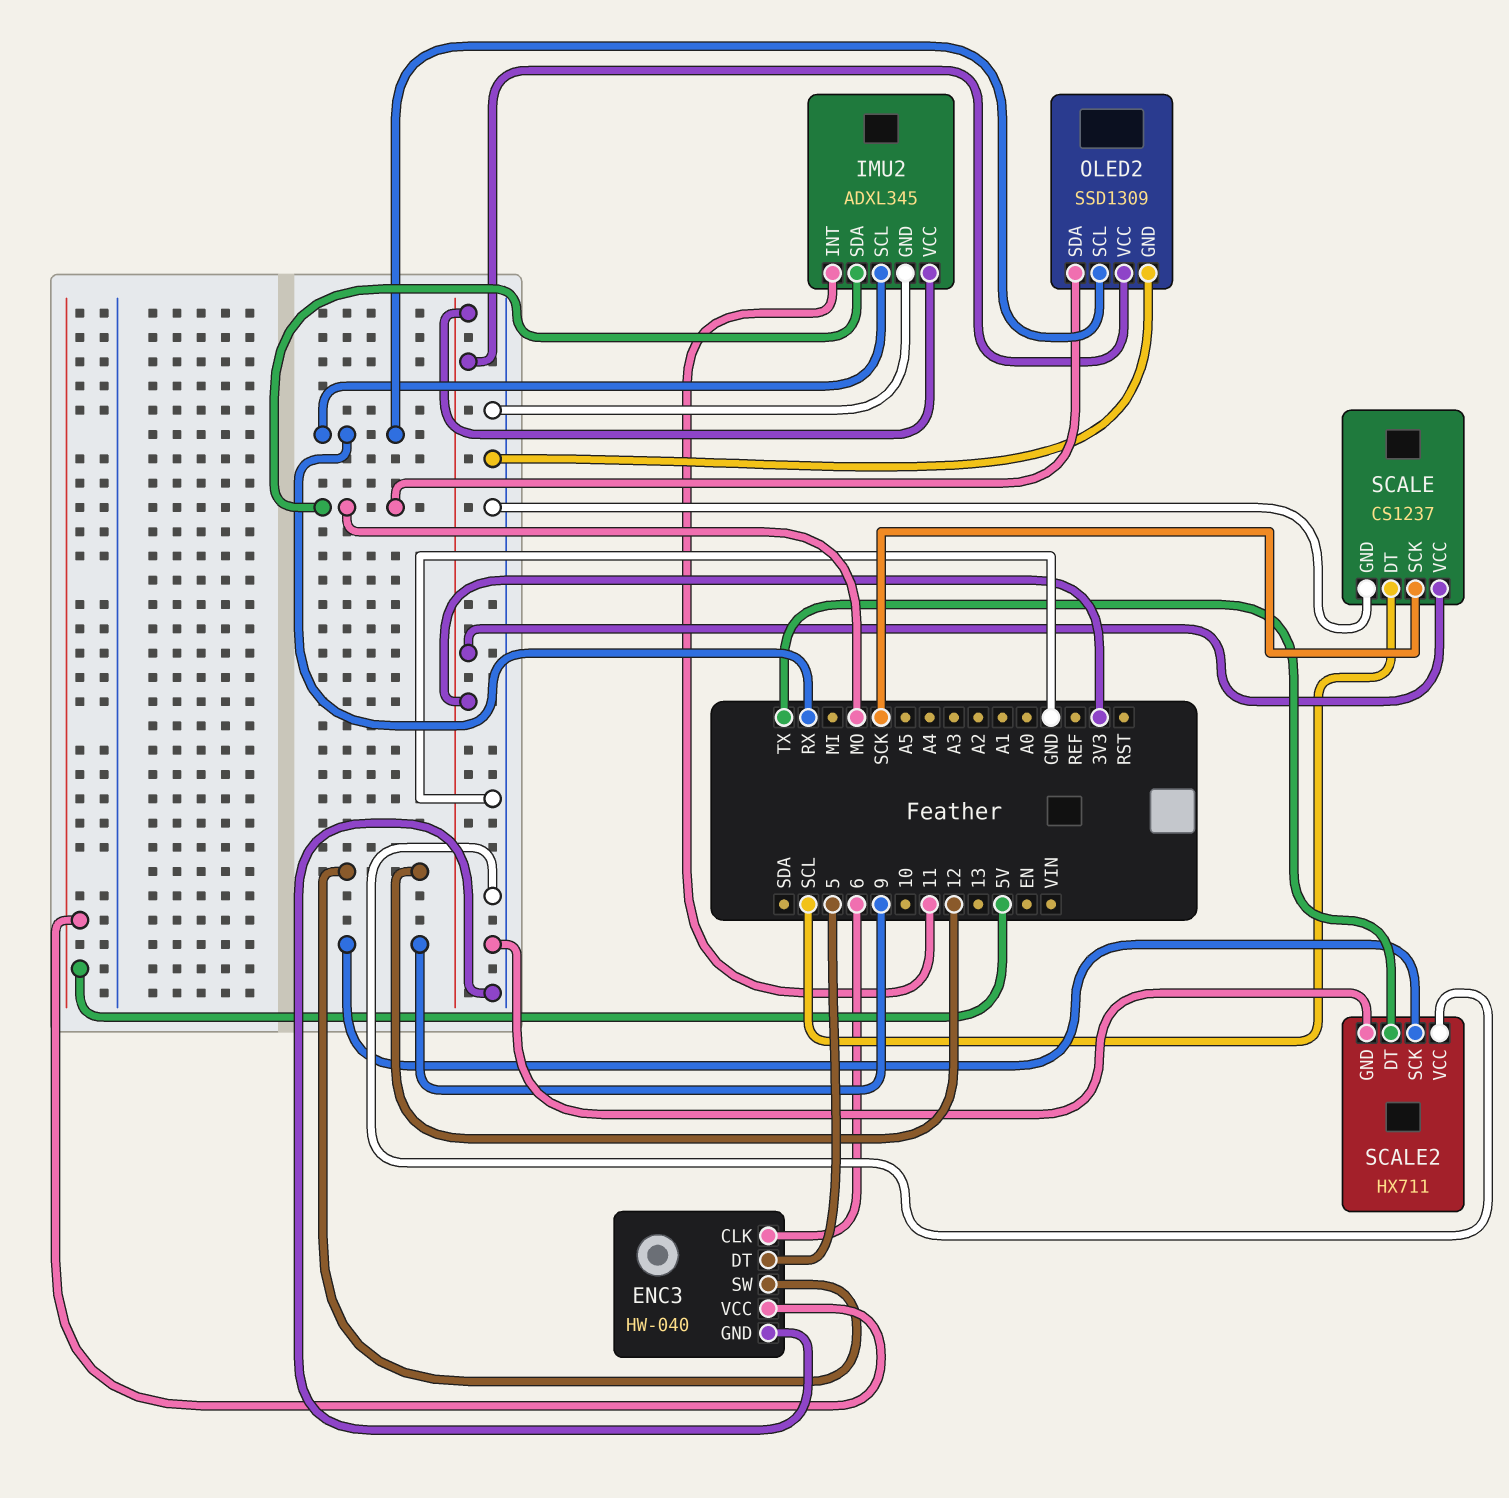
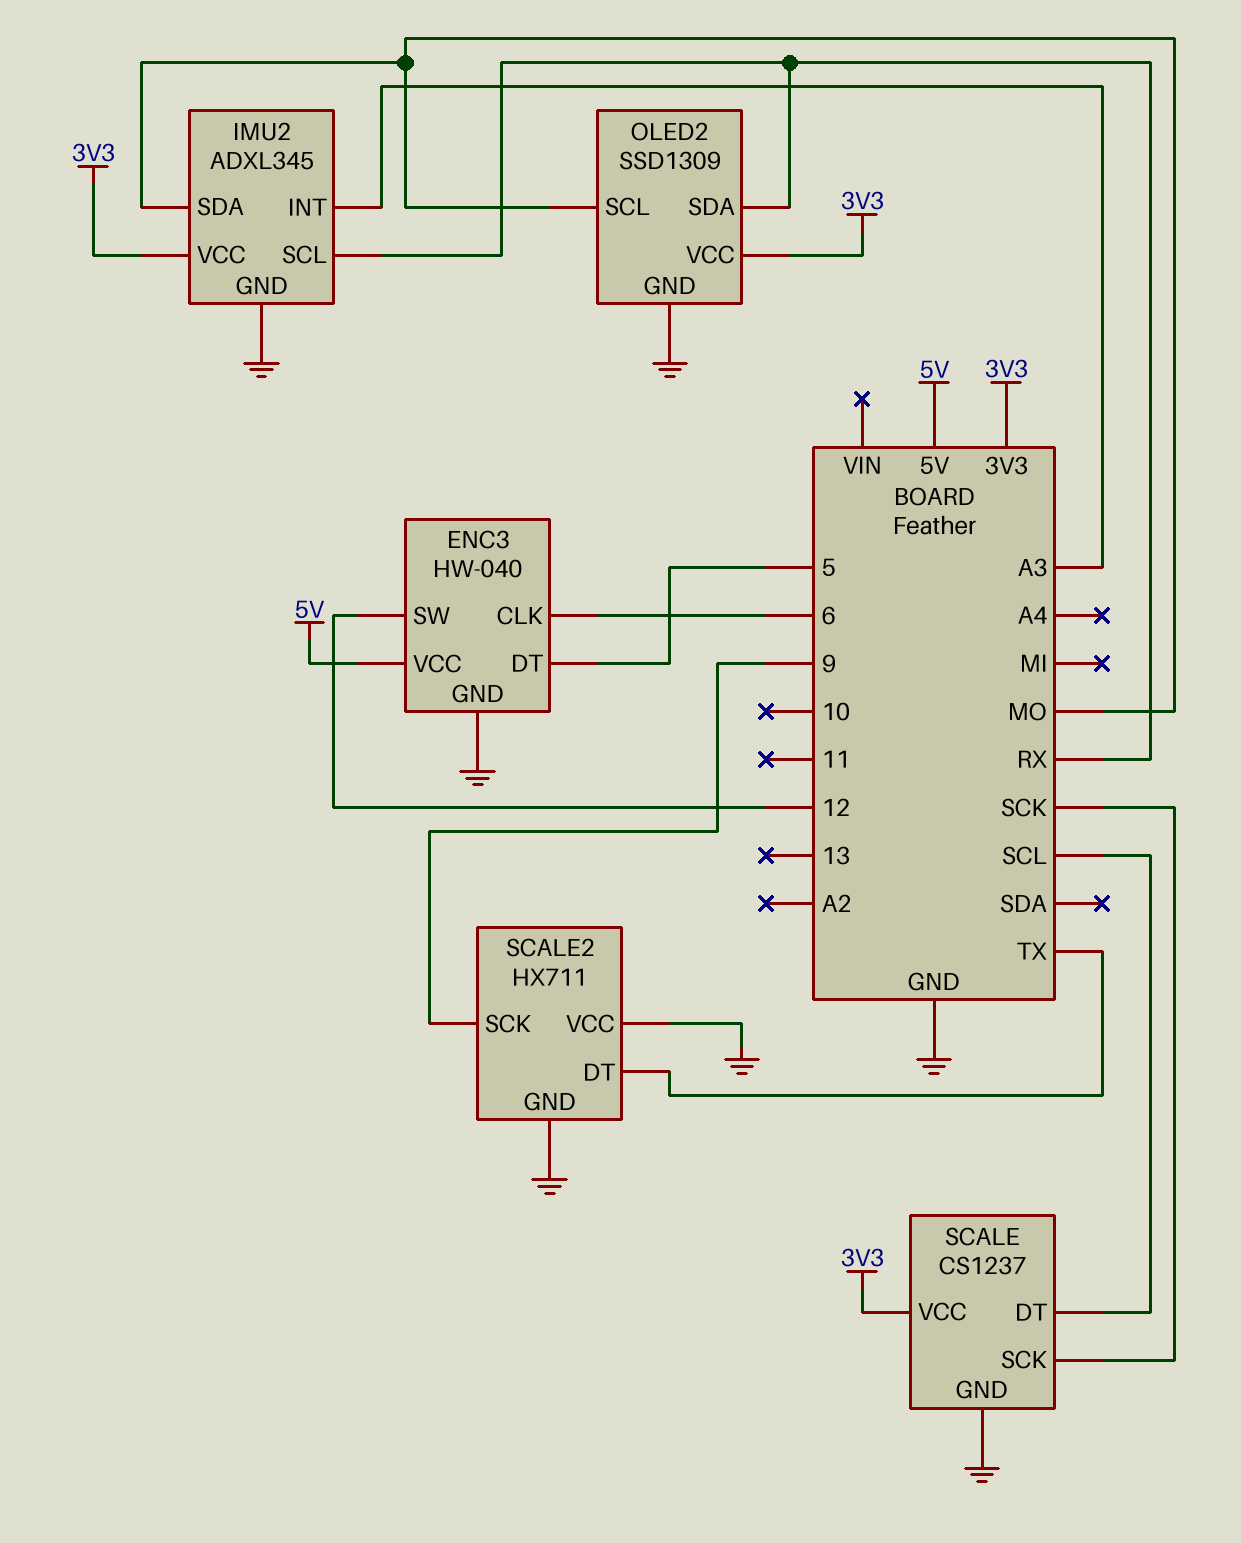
IMU2 pin INT: 11 -> A3
OLED2 pin SCL: RX -> MO
OLED2 pin SDA: MO -> RX

